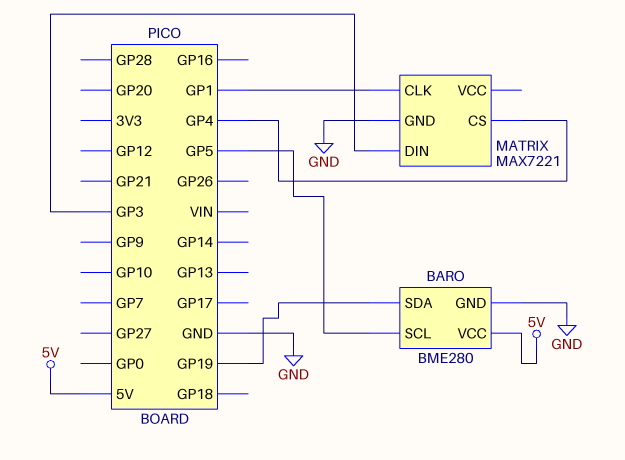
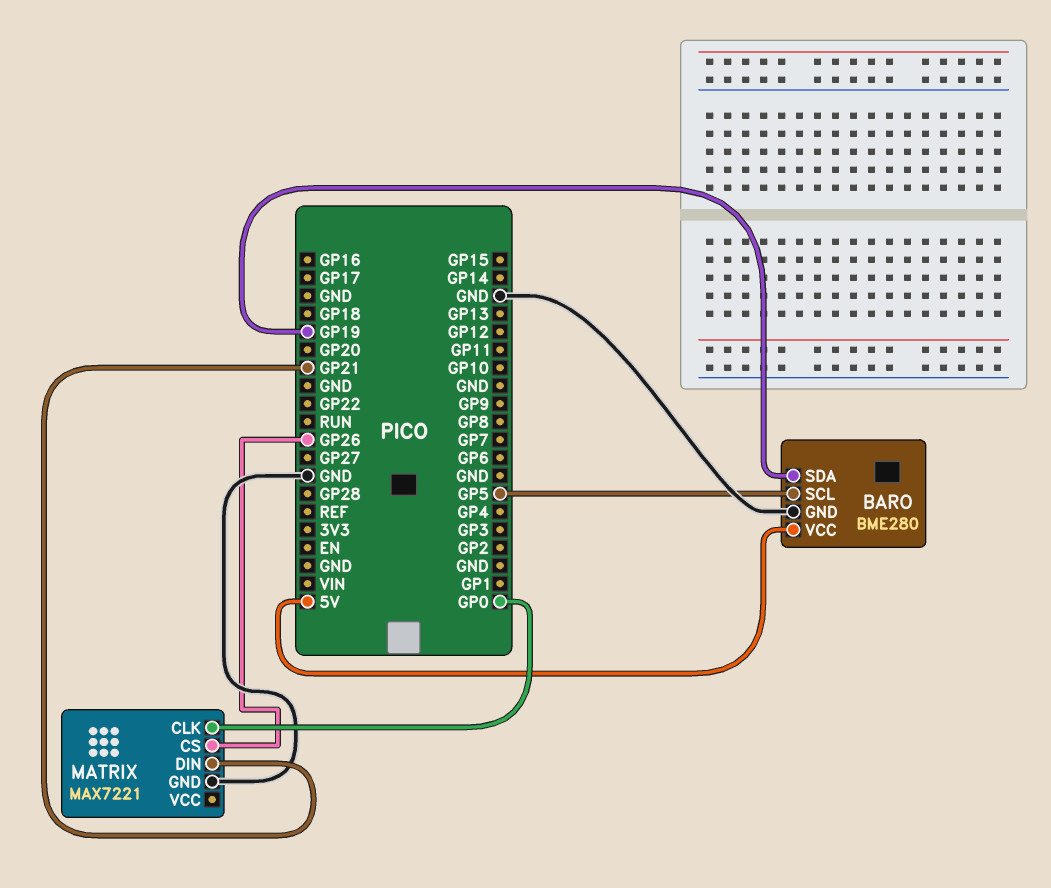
MATRIX pin CLK: GP1 -> GP0
MATRIX pin CS: GP4 -> GP26
MATRIX pin DIN: GP3 -> GP21

